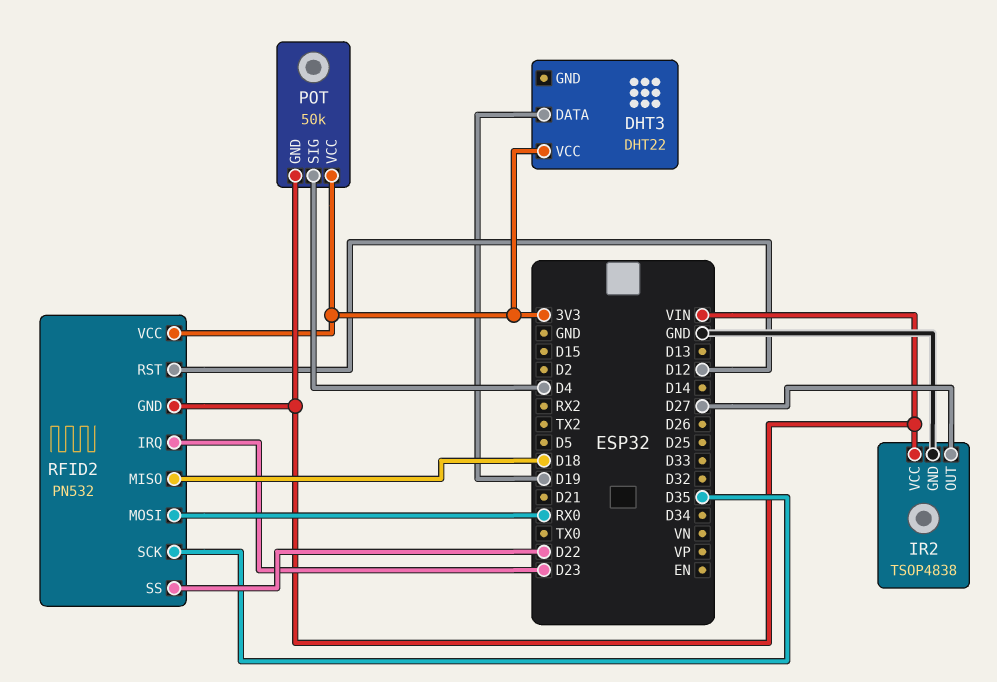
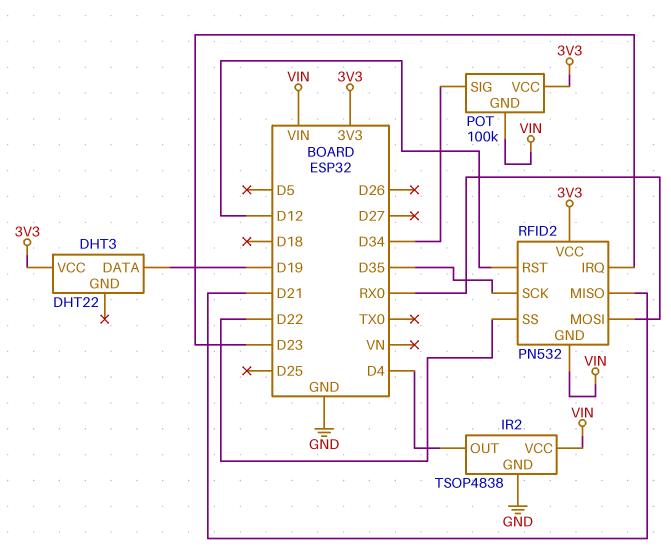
IR2 pin OUT: D27 -> D4
POT: 50k -> 100k
POT pin SIG: D4 -> D34
RFID2 pin MISO: D18 -> D21

